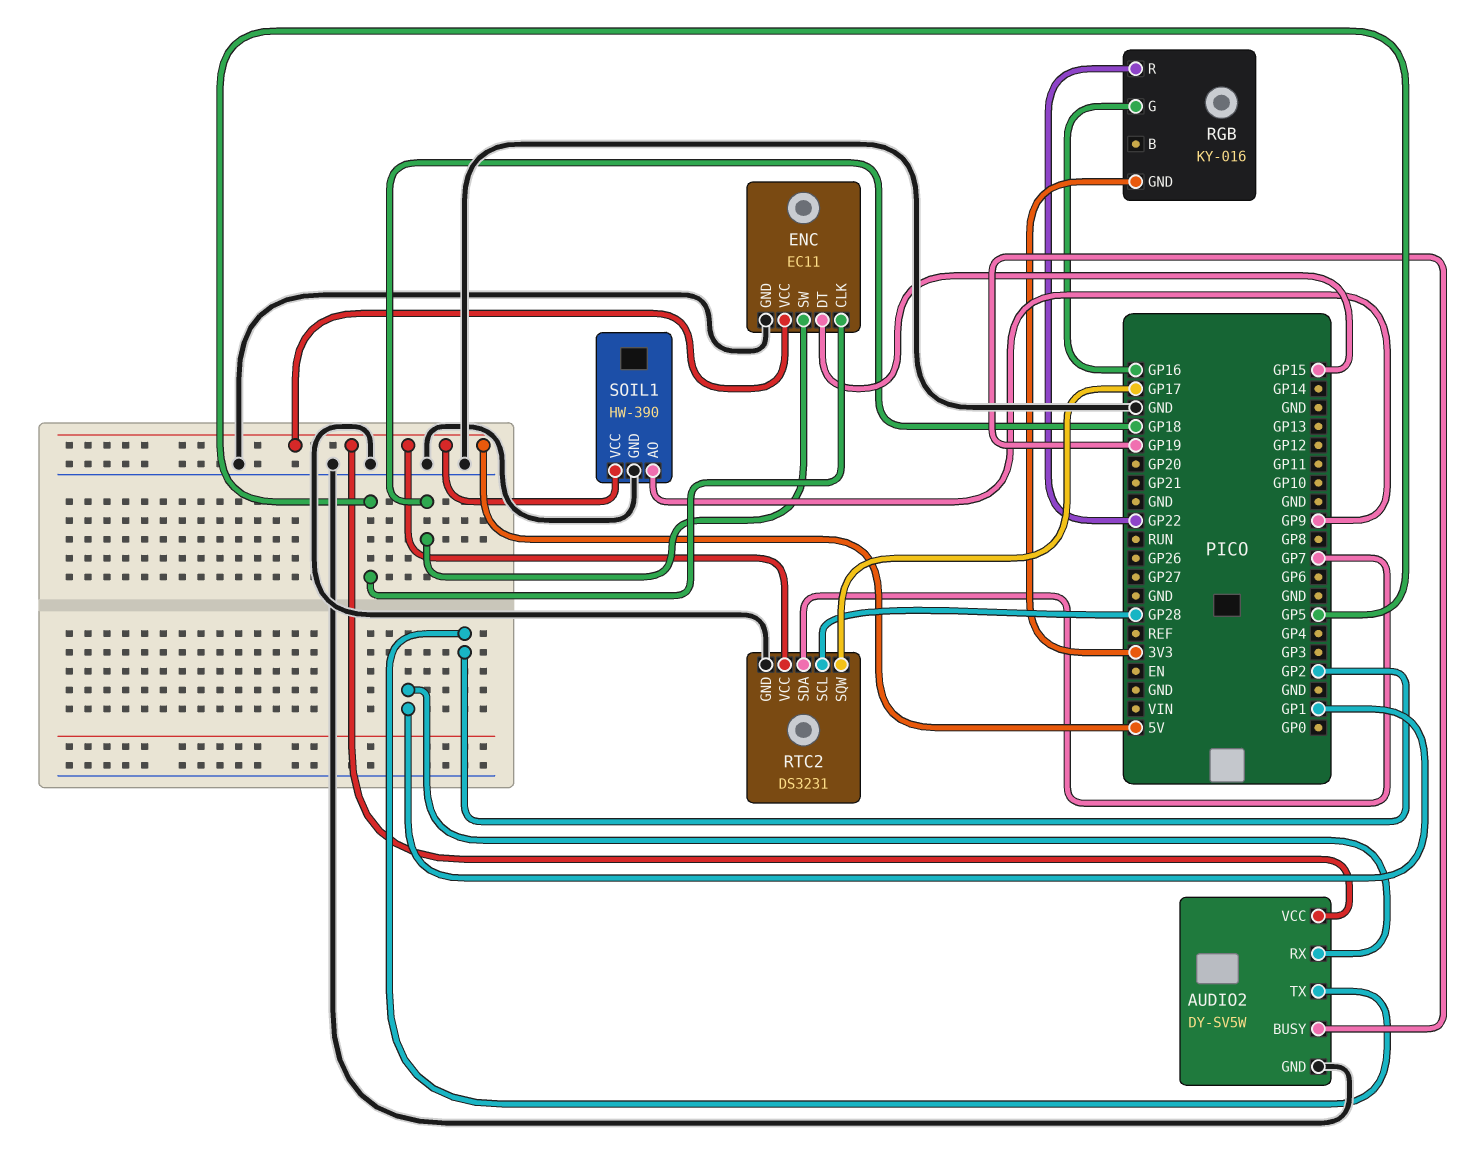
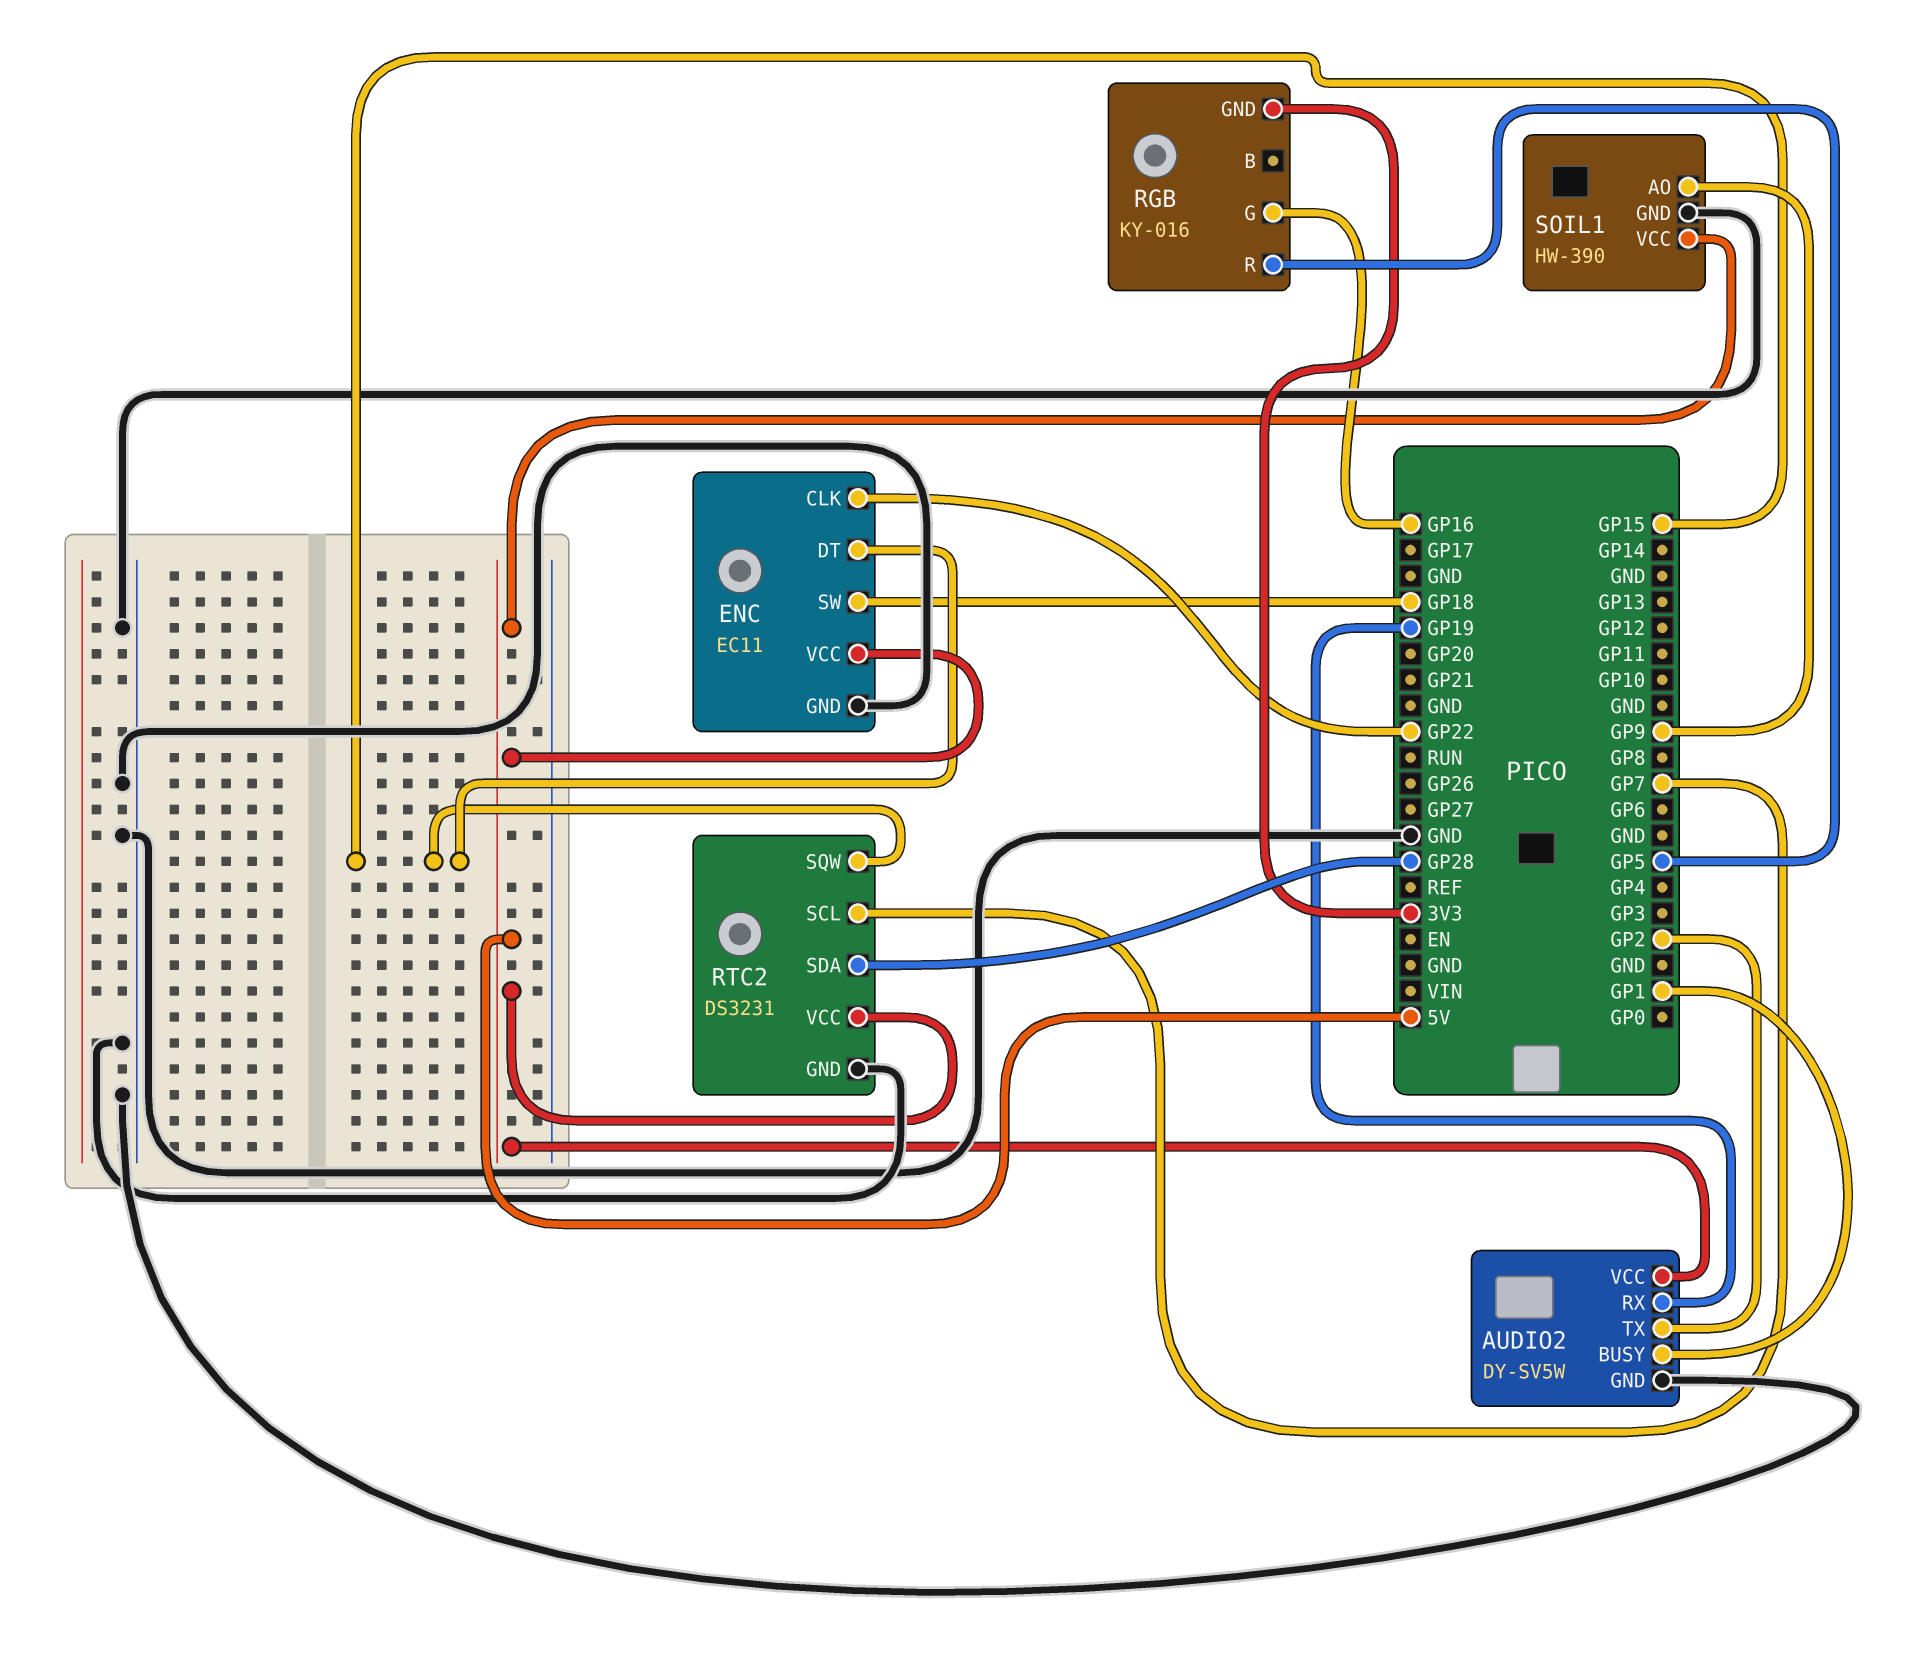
AUDIO2 pin BUSY: GP19 -> GP1
AUDIO2 pin RX: GP1 -> GP19
ENC pin CLK: GP5 -> GP22
RGB pin R: GP22 -> GP5
RTC2 pin SCL: GP28 -> GP7
RTC2 pin SDA: GP7 -> GP28
RTC2 pin SQW: GP17 -> GP15

